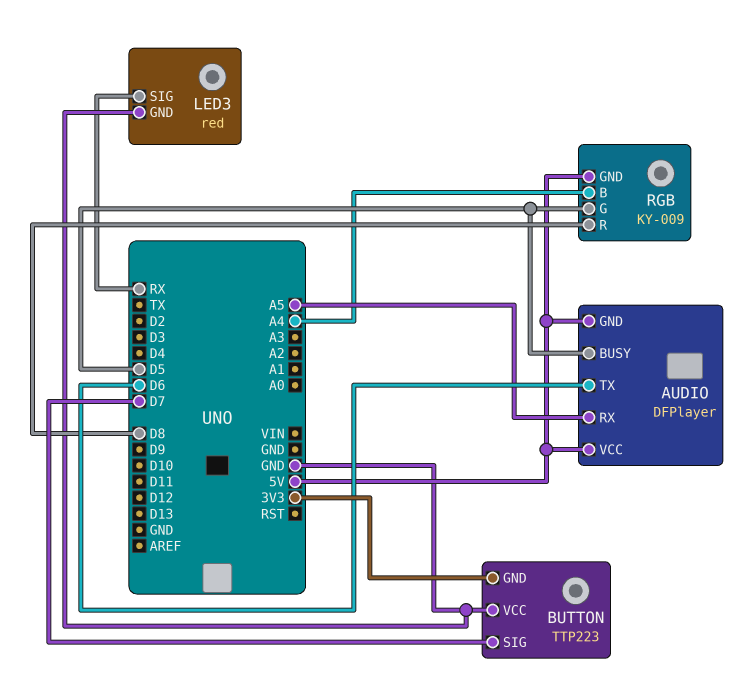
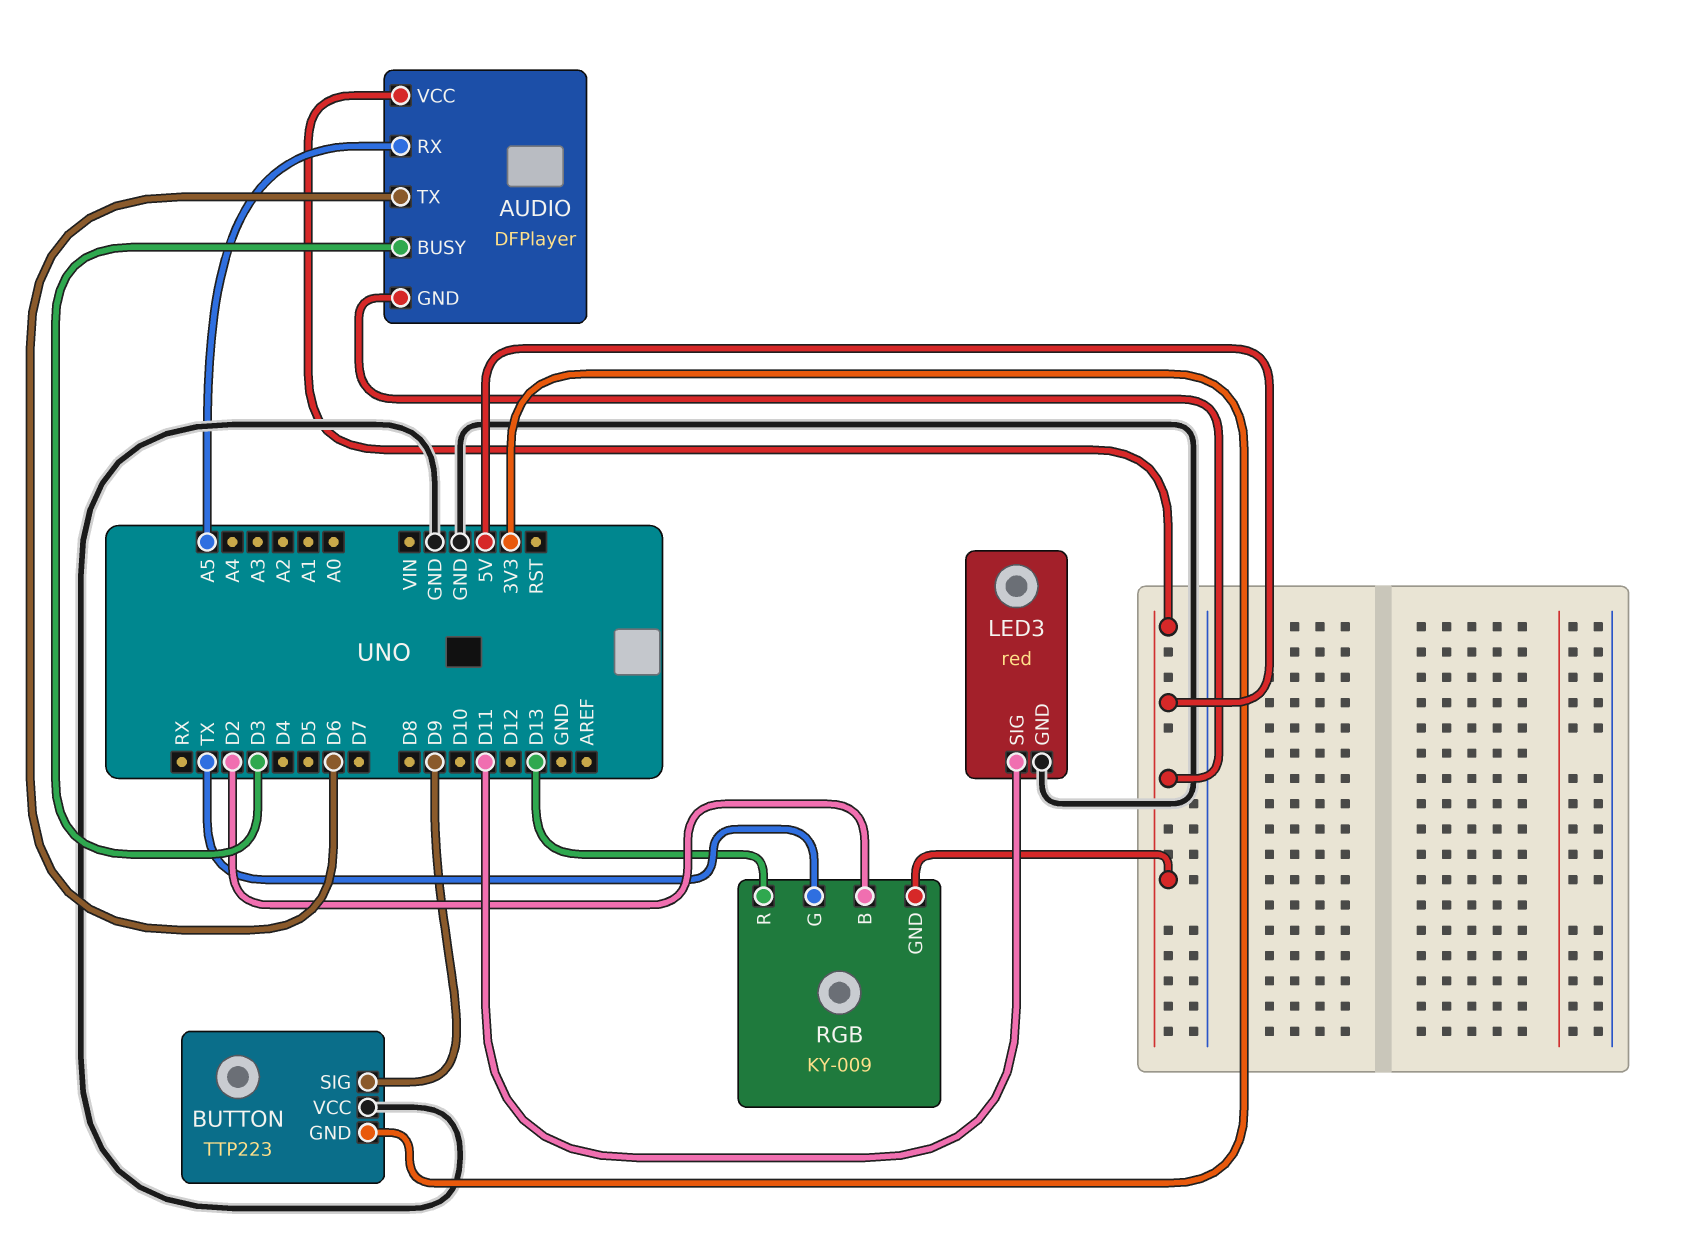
AUDIO pin BUSY: D5 -> D3
BUTTON pin SIG: D7 -> D9
LED3 pin SIG: RX -> D11
RGB pin B: A4 -> D2
RGB pin G: D5 -> TX
RGB pin R: D8 -> D13

